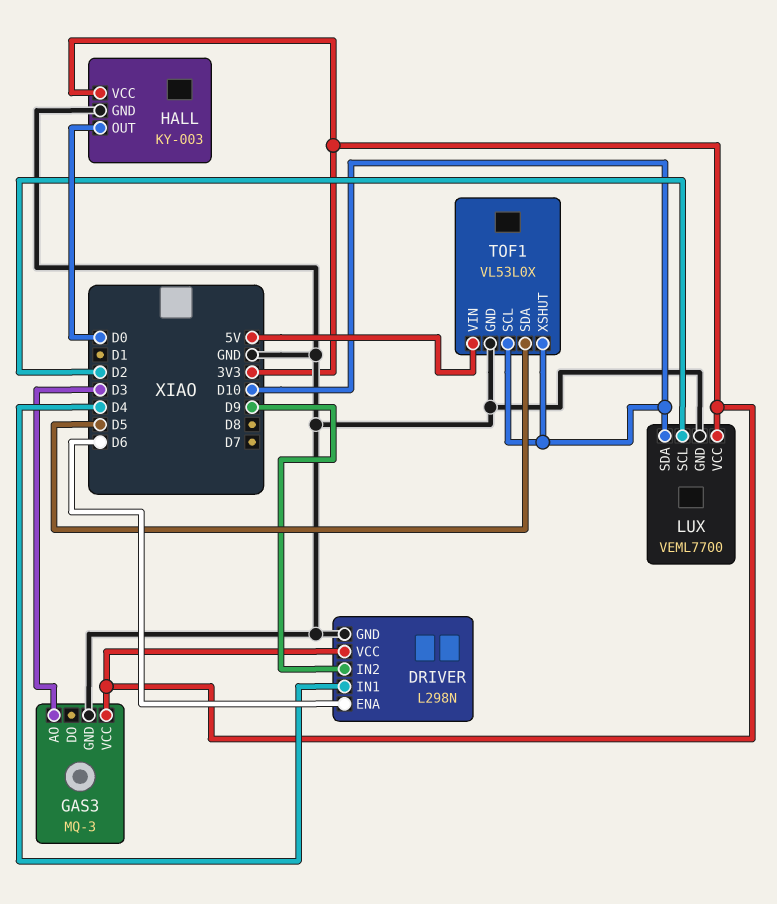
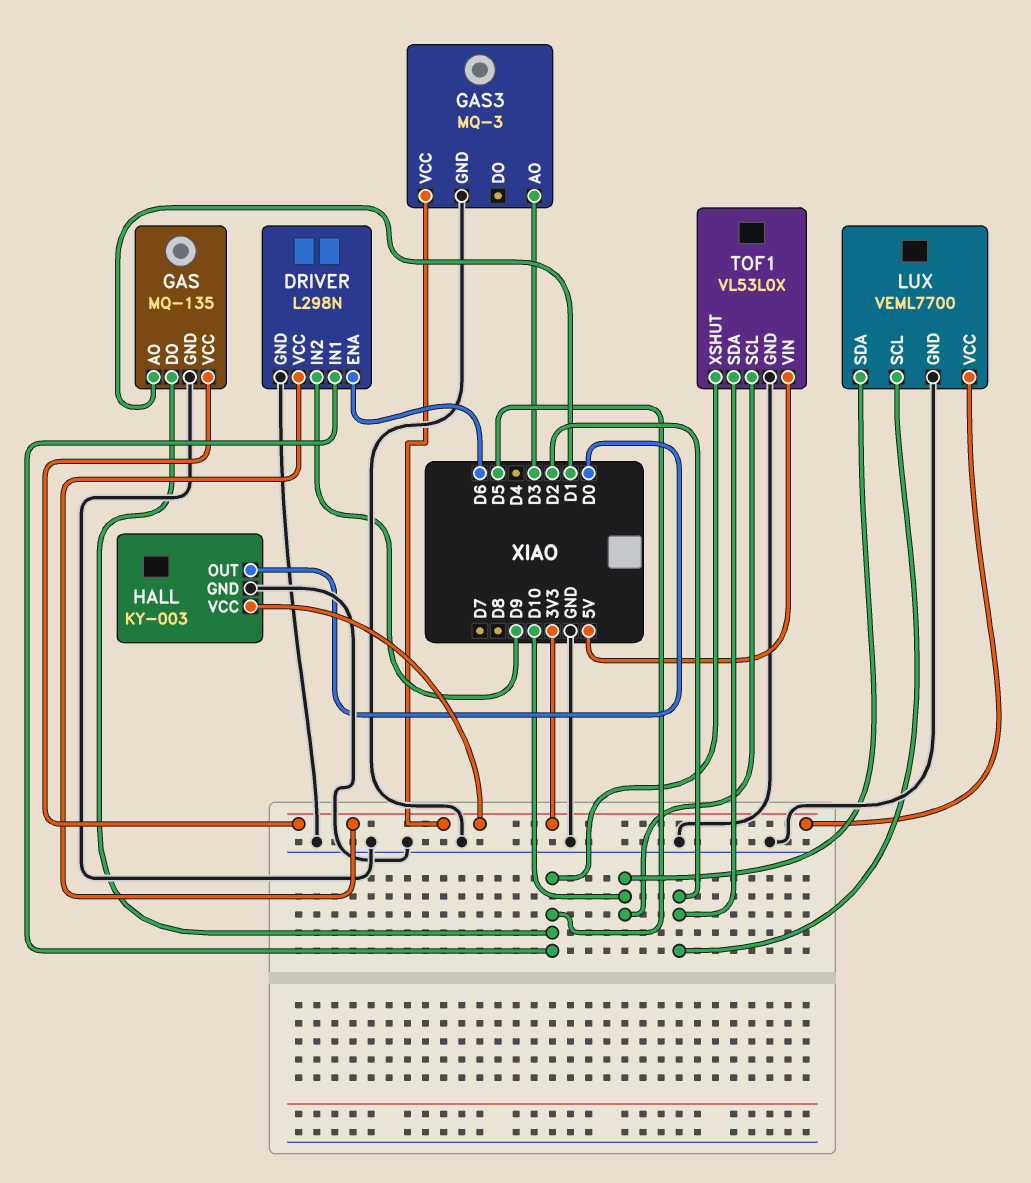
DRIVER pin IN1: D4 -> D5
GAS: none -> MQ-135
GAS pin AO: none -> D1
GAS pin DO: none -> D5
GAS pin GND: none -> GND
GAS pin VCC: none -> 3V3
TOF1 pin SDA: D5 -> D2
TOF1 pin XSHUT: D10 -> D5

